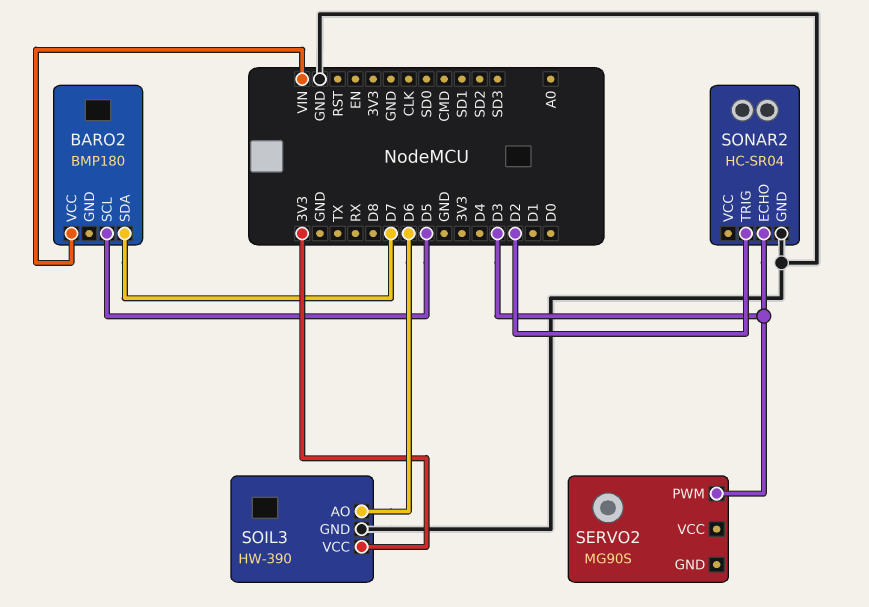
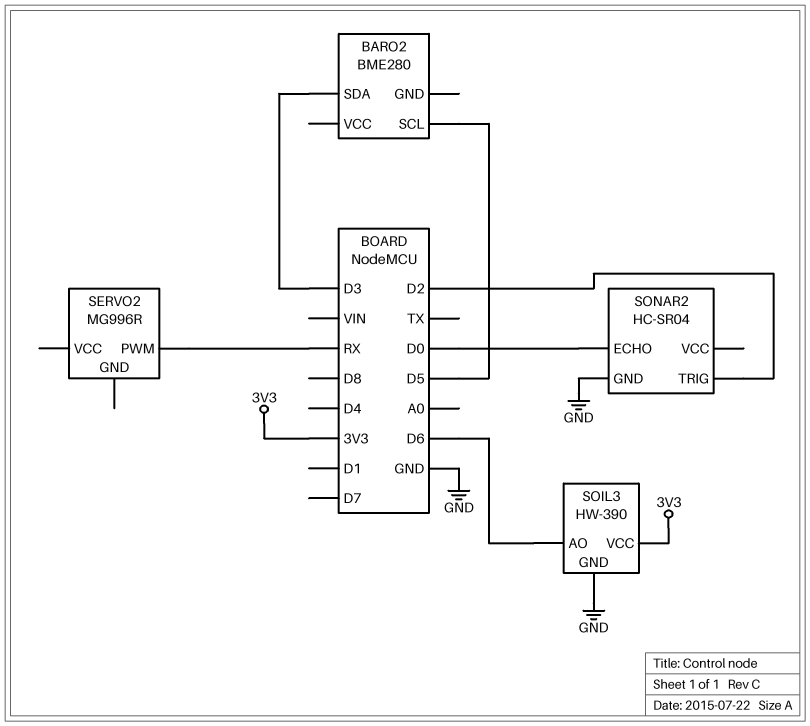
BARO2: BMP180 -> BME280
BARO2 pin SDA: D7 -> D3
BARO2 pin VCC: VIN -> none
SERVO2: MG90S -> MG996R
SERVO2 pin PWM: D3 -> RX
SONAR2 pin ECHO: D3 -> D0

